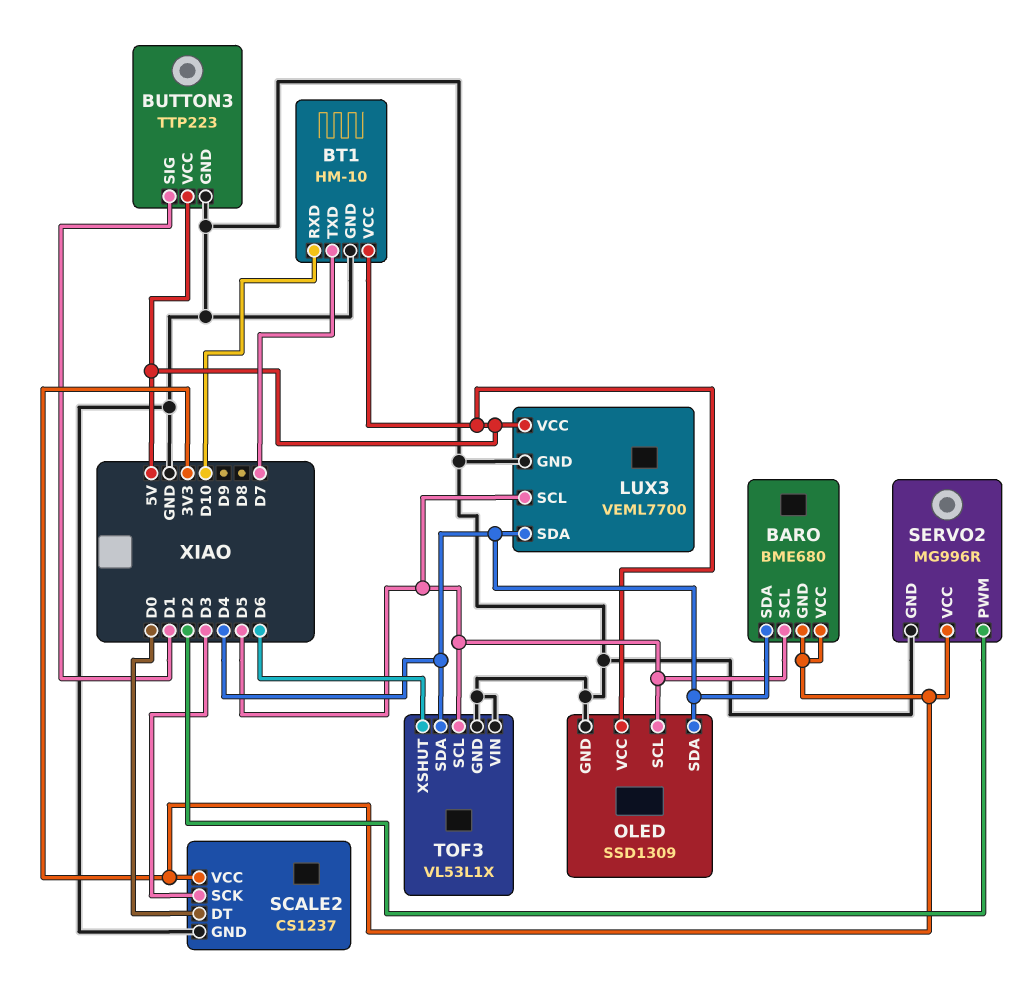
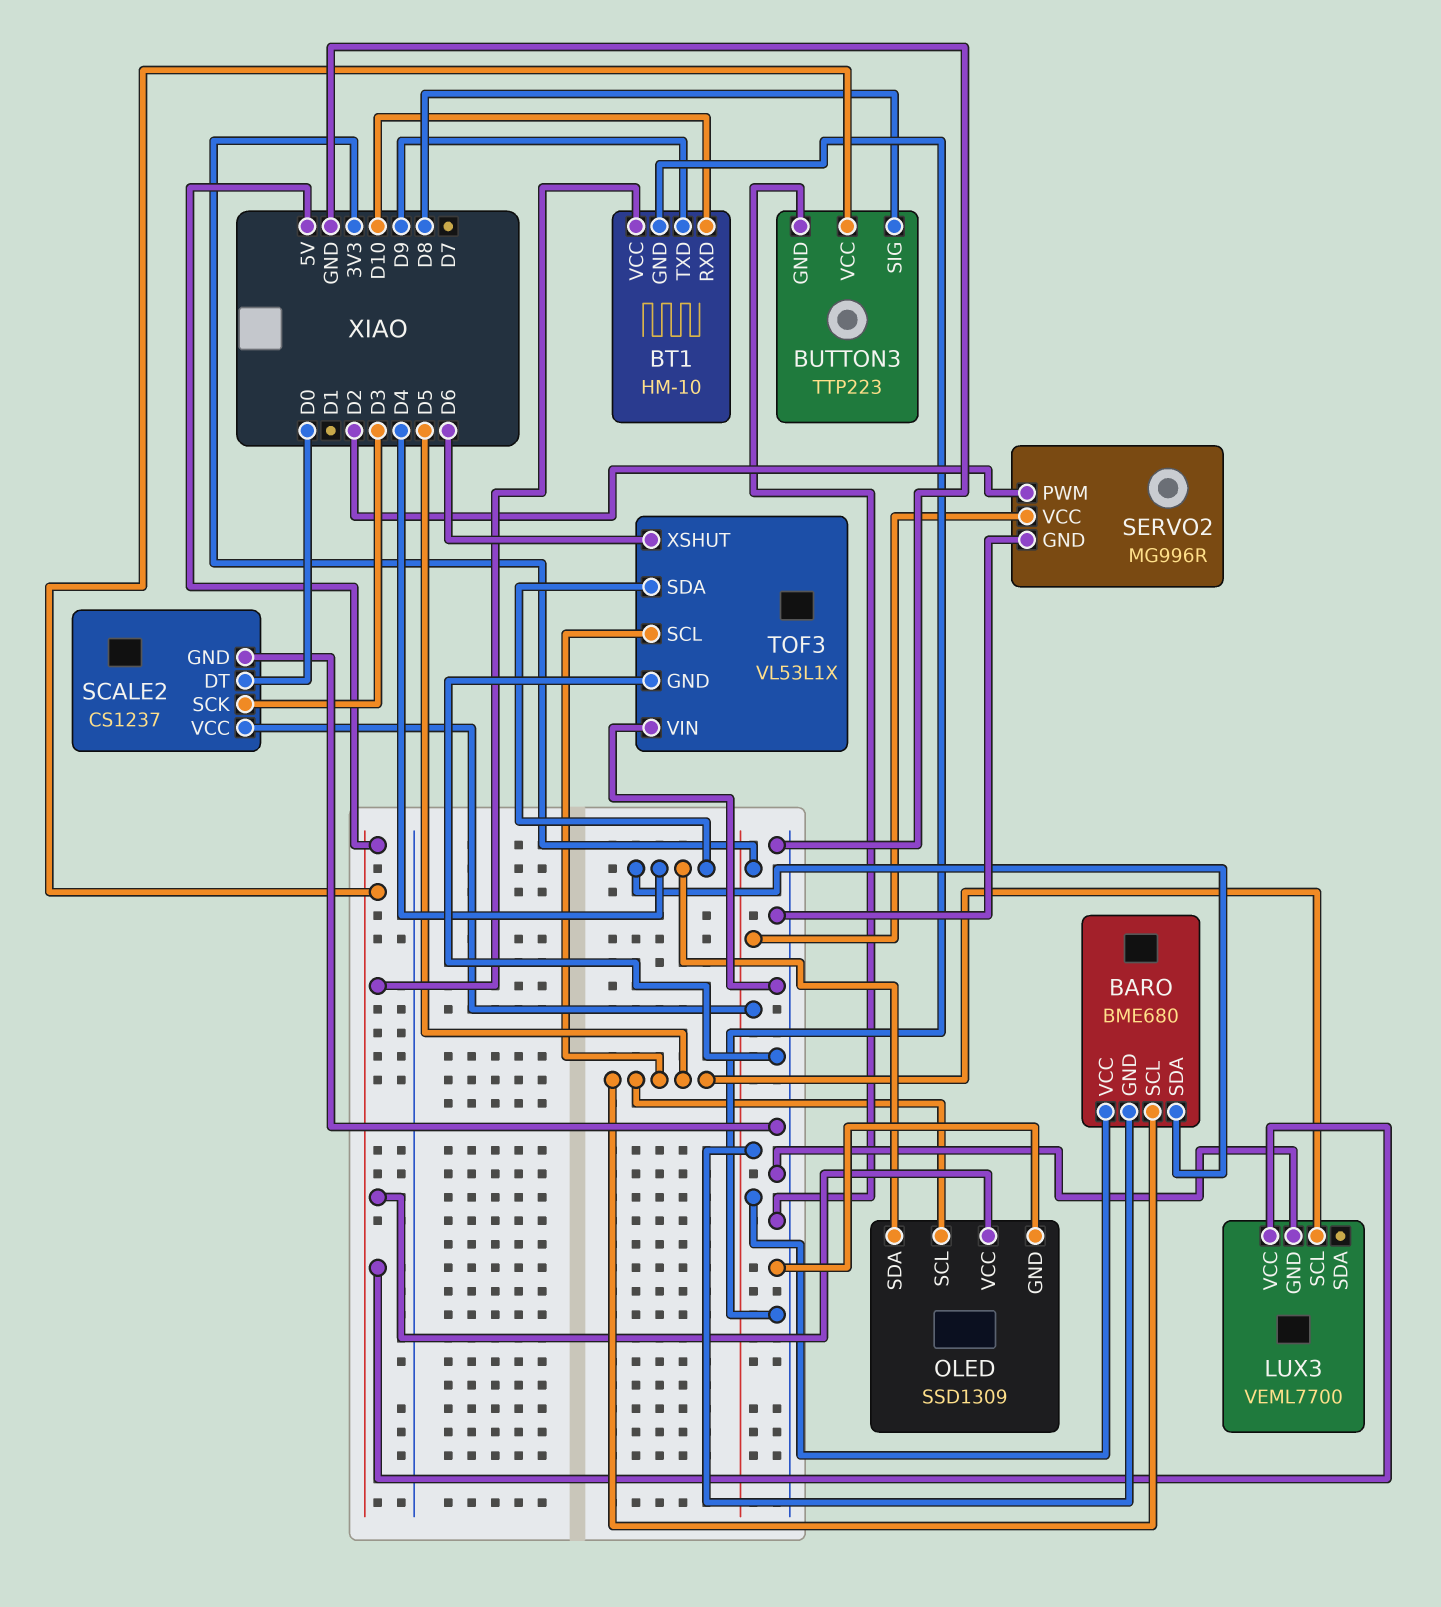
BT1 pin TXD: D7 -> D9
BUTTON3 pin SIG: D1 -> D8
LUX3 pin SDA: D4 -> none

